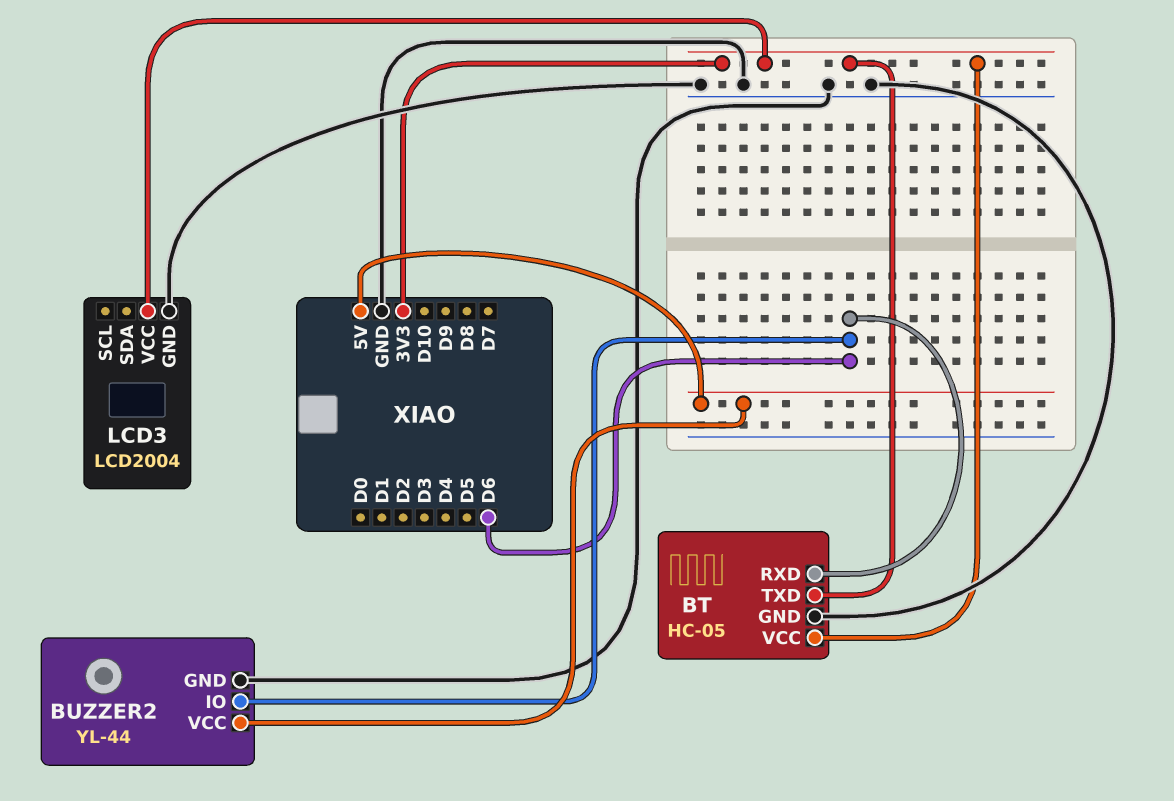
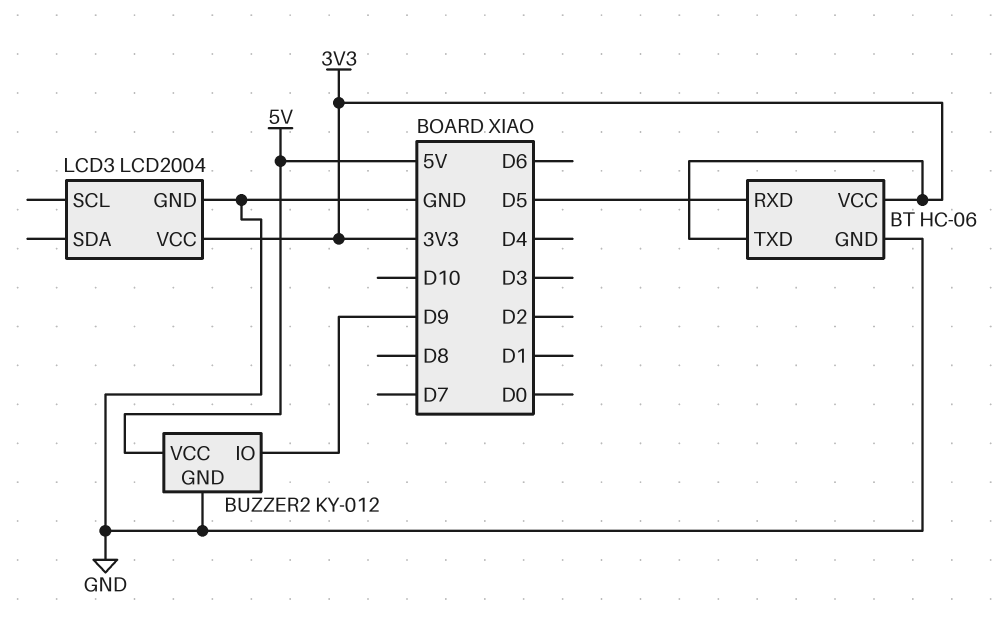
BT: HC-05 -> HC-06
BT pin RXD: D6 -> D5
BUZZER2: YL-44 -> KY-012
BUZZER2 pin IO: D6 -> D9

